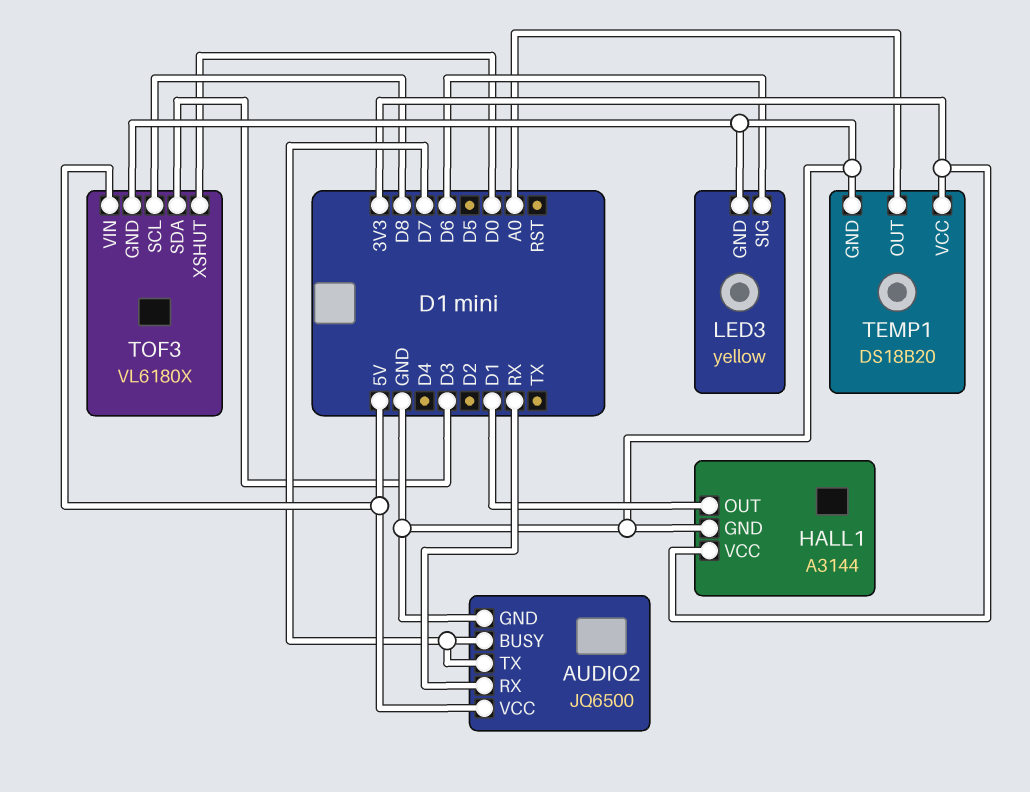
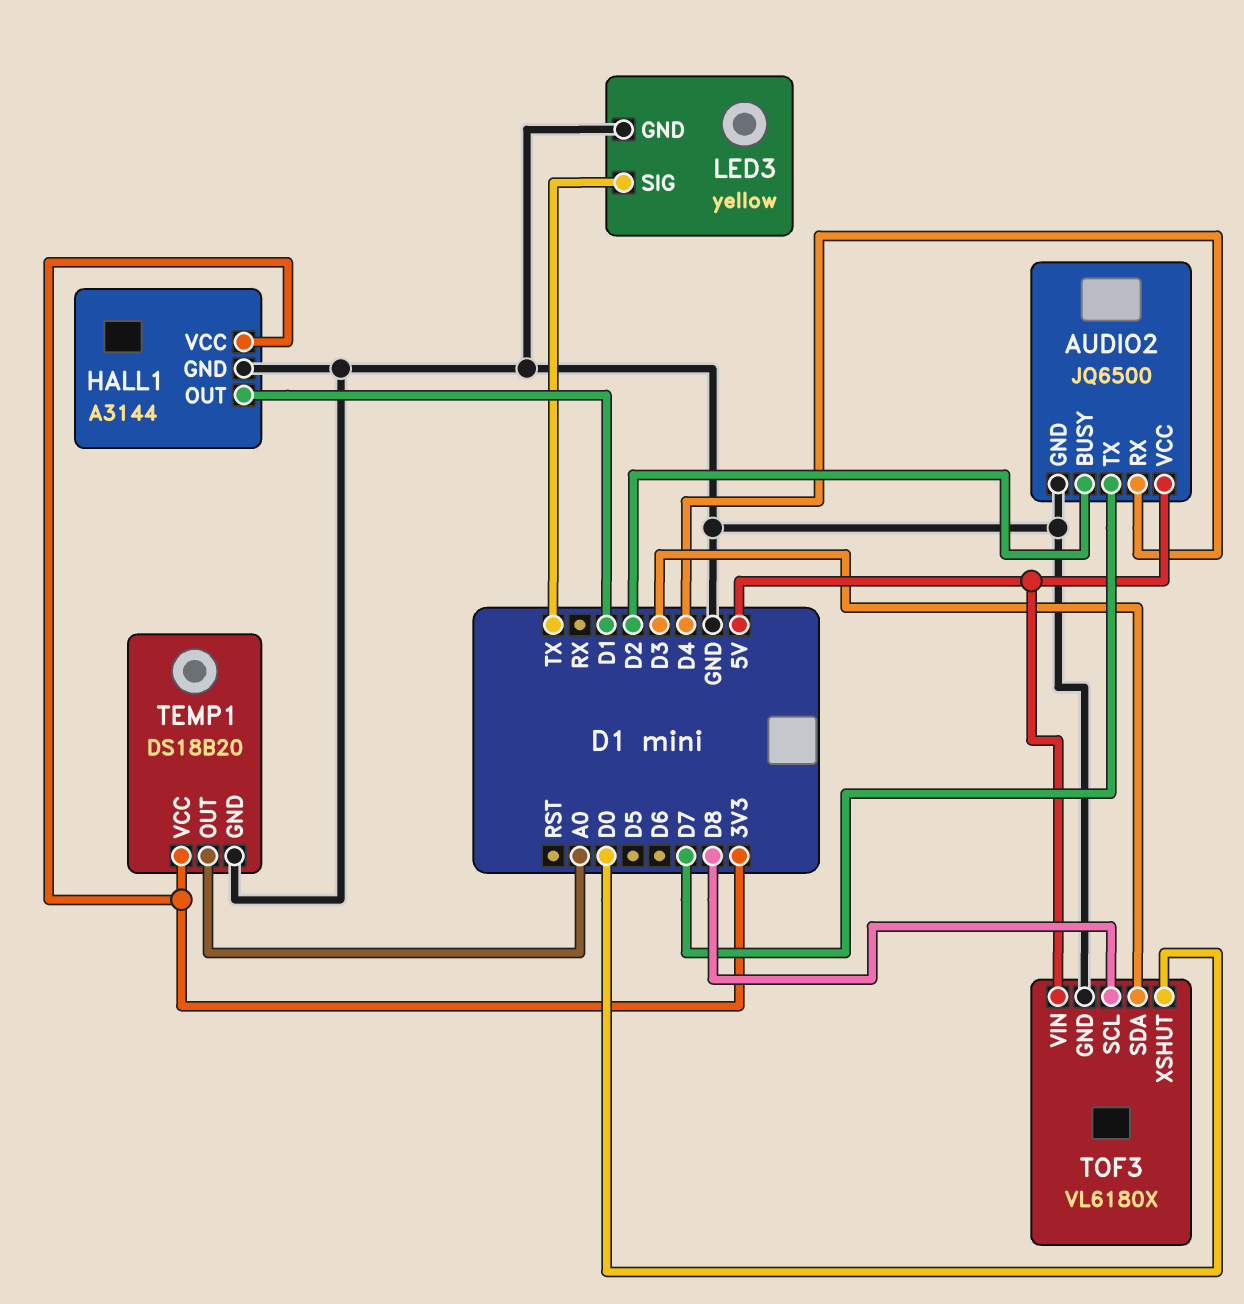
AUDIO2 pin BUSY: D7 -> D2
AUDIO2 pin RX: RX -> D4
LED3 pin SIG: D6 -> TX

